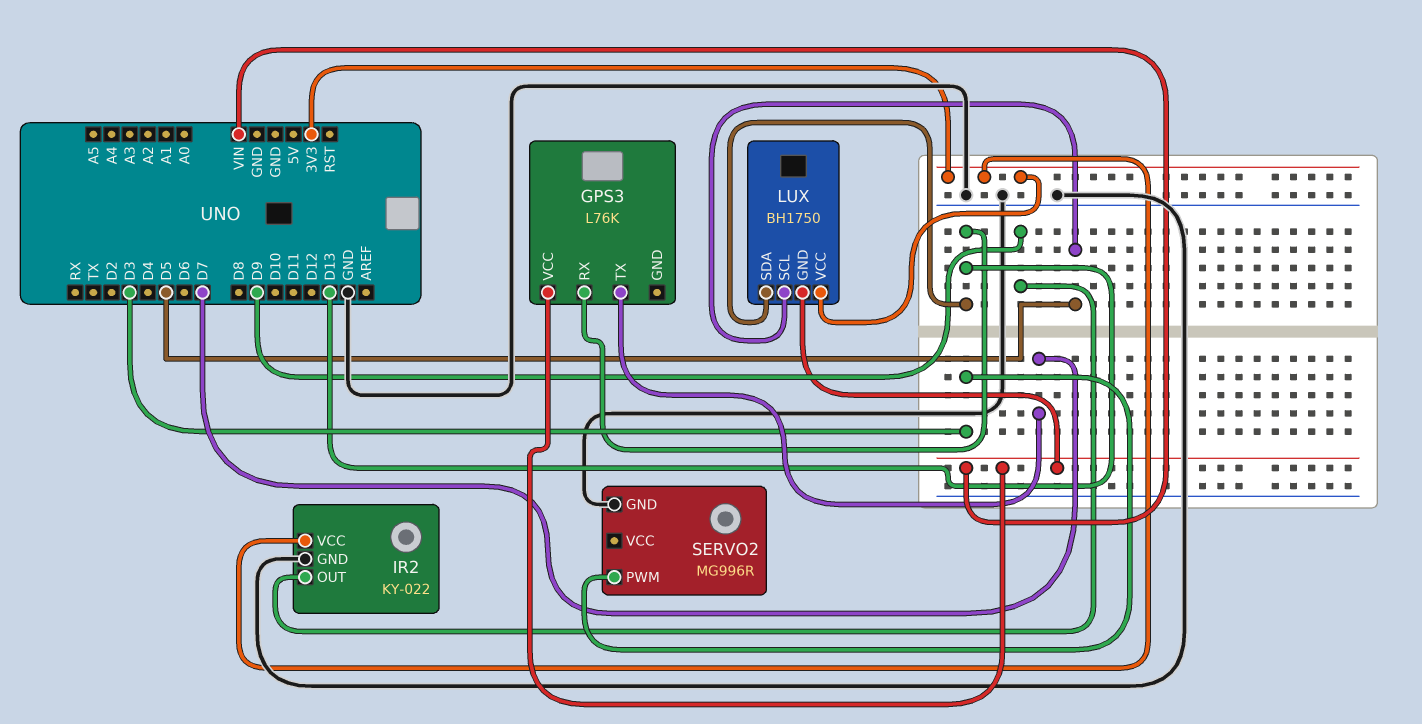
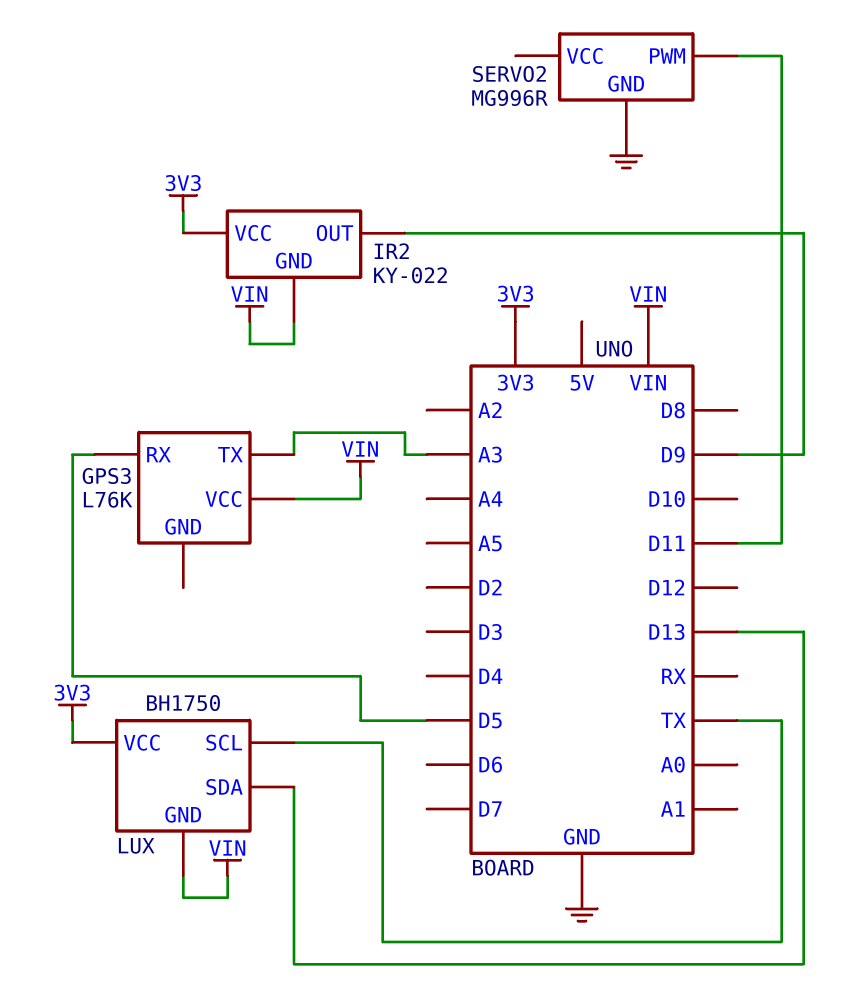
GPS3 pin RX: D13 -> D5
GPS3 pin TX: D7 -> A3
IR2 pin GND: GND -> VIN
LUX pin SCL: D5 -> TX
SERVO2 pin PWM: D3 -> D11

